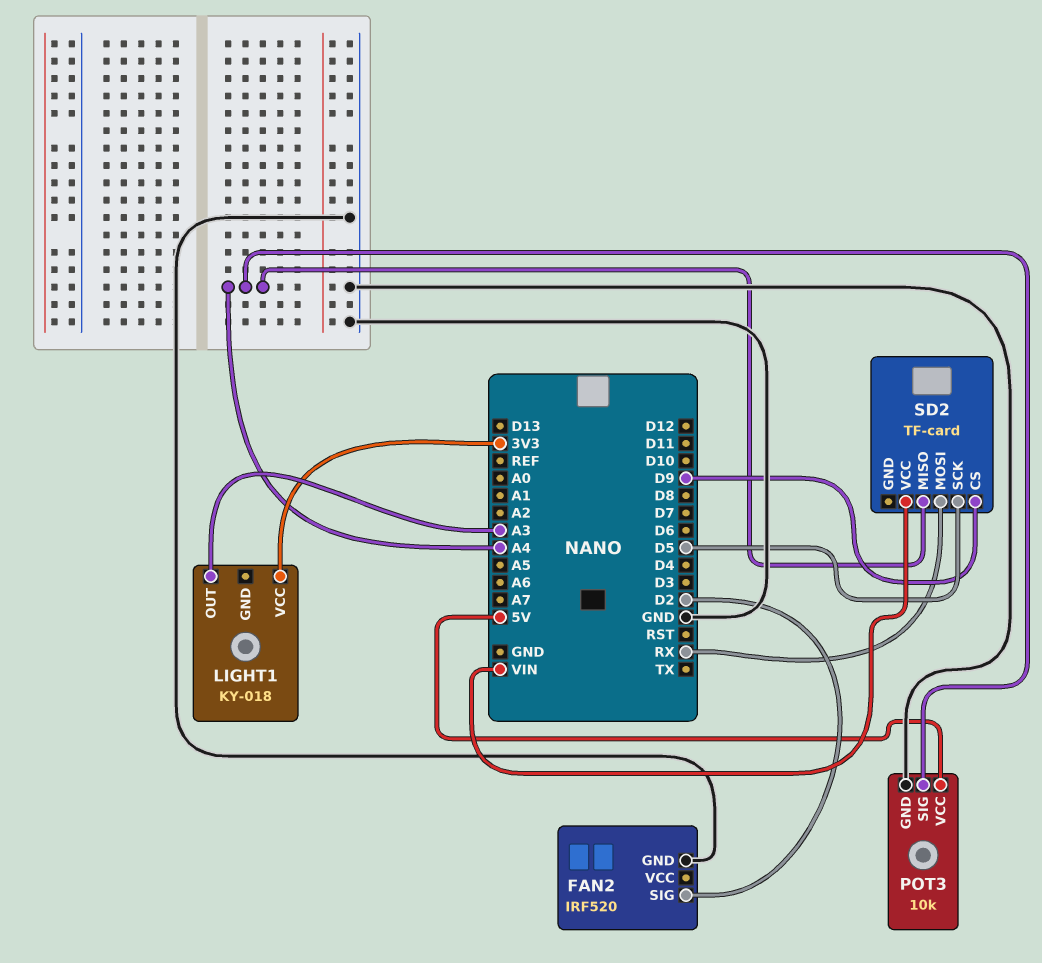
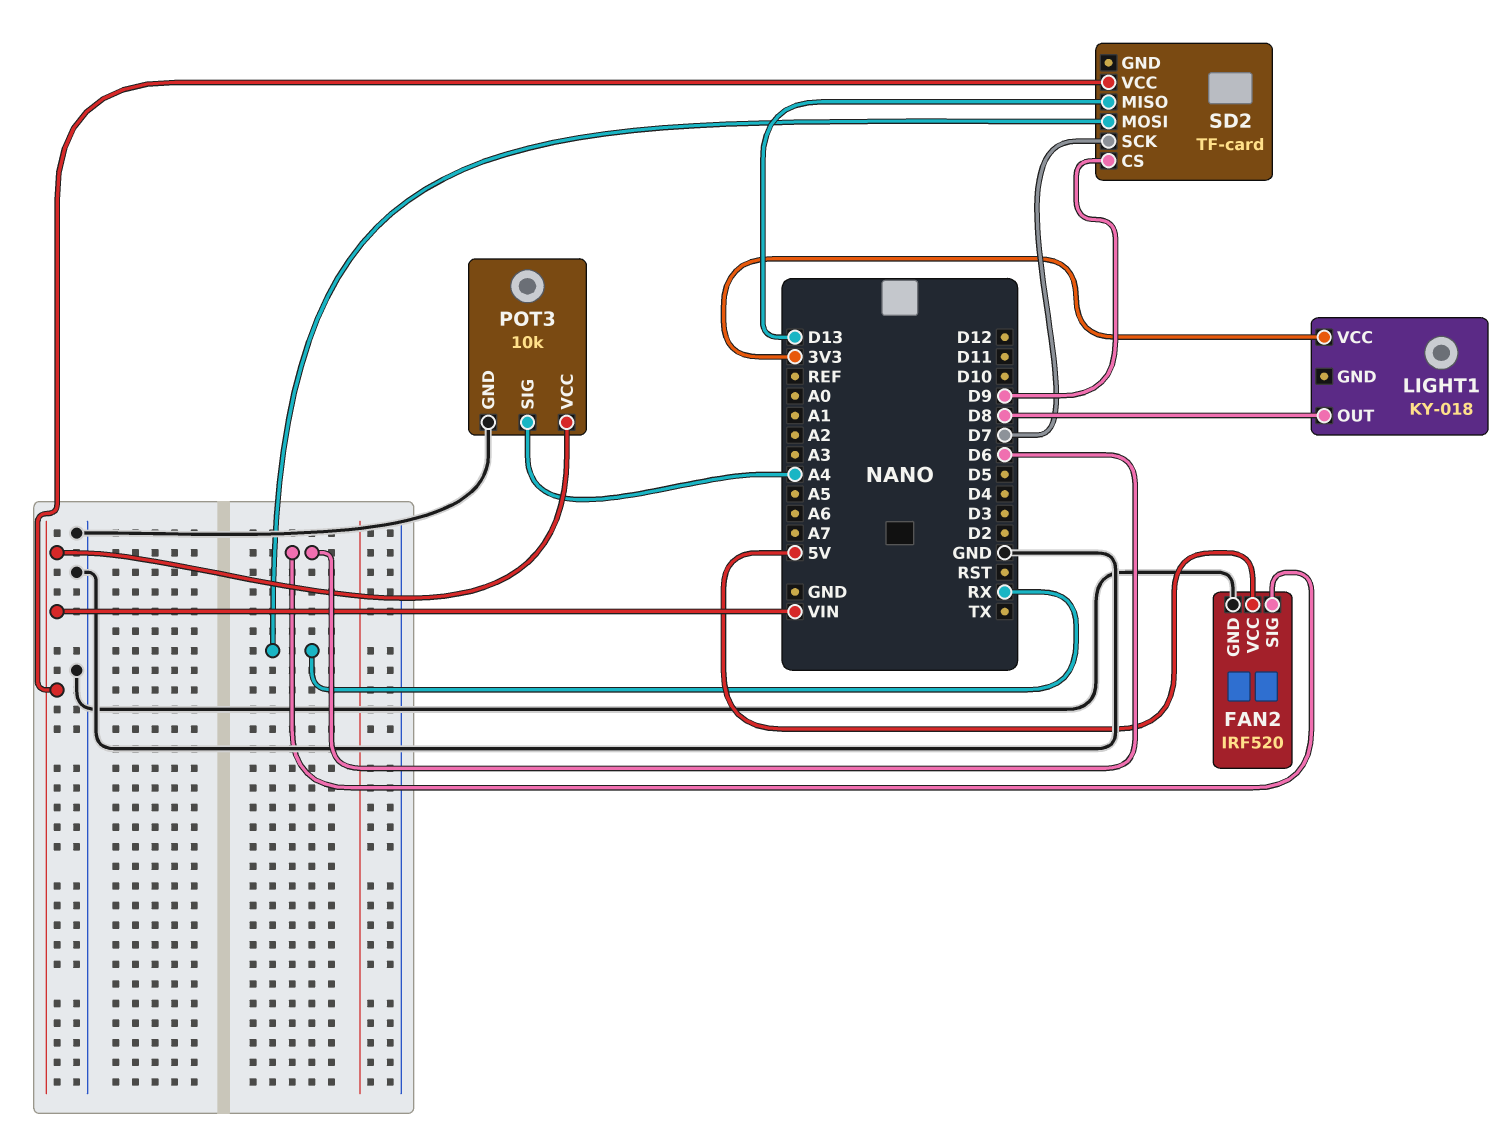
FAN2 pin SIG: D2 -> D6
FAN2 pin VCC: none -> 5V
LIGHT1 pin OUT: A3 -> D8
POT3 pin VCC: 5V -> VIN
SD2 pin MISO: A4 -> D13
SD2 pin SCK: D5 -> D7

